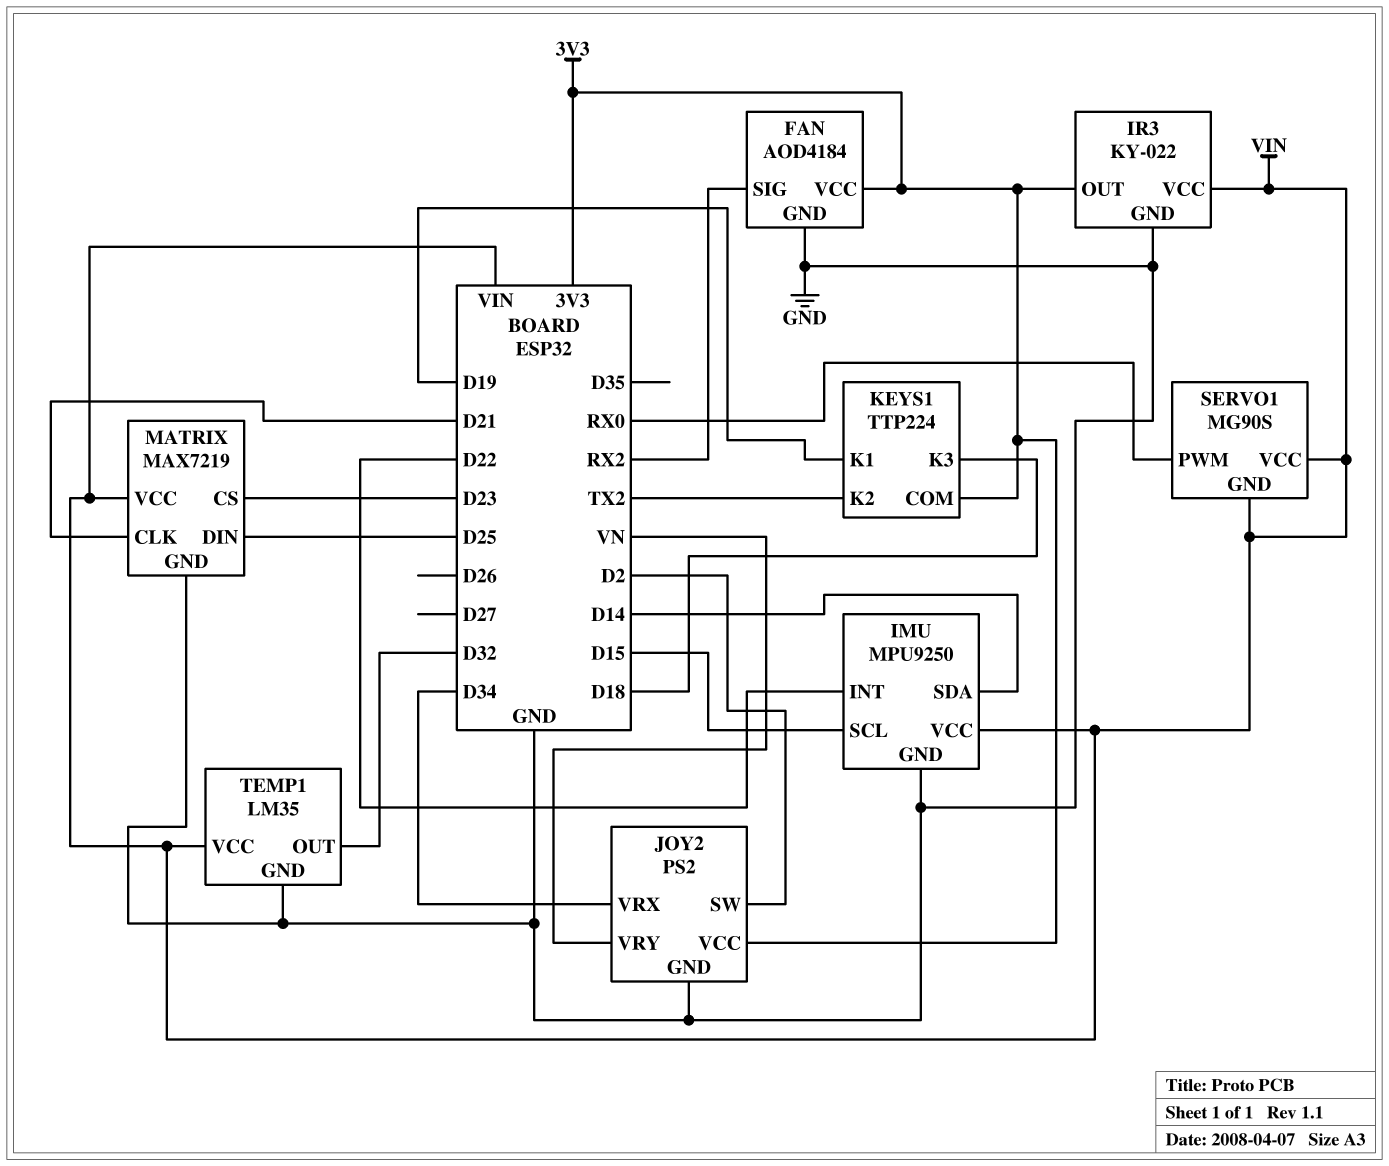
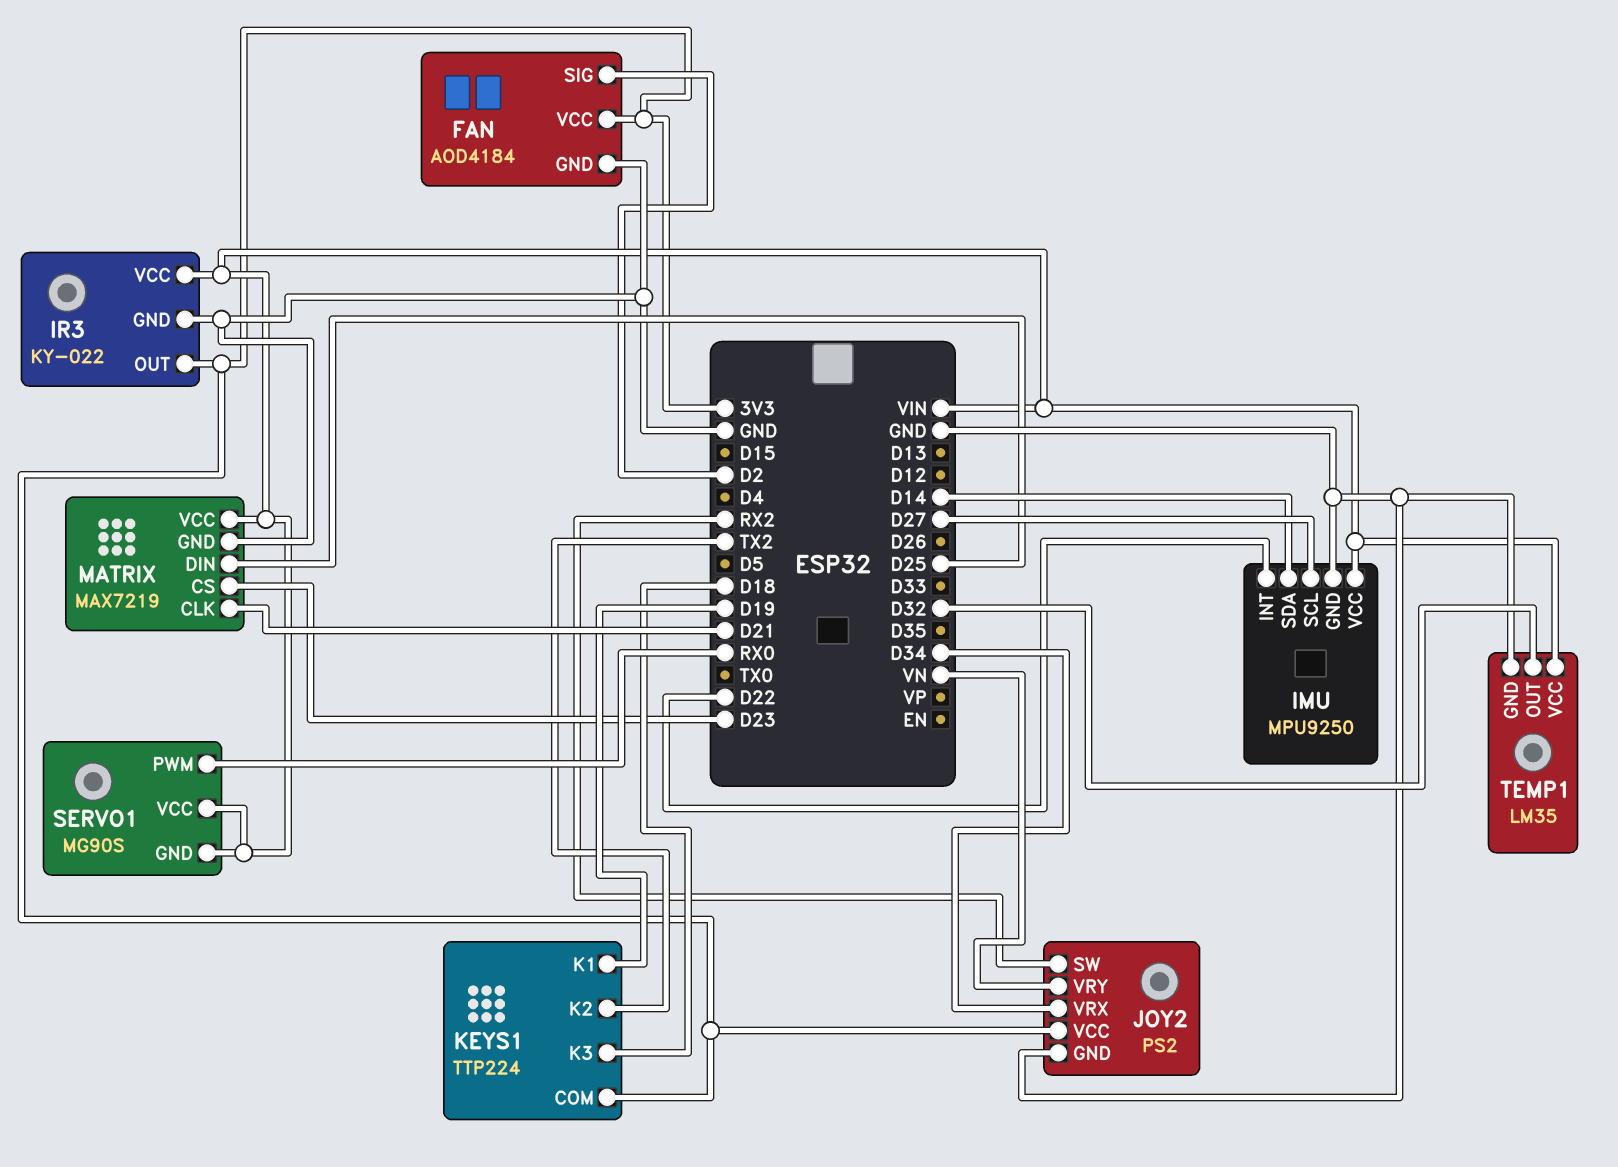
FAN pin SIG: RX2 -> D2
IMU pin SCL: D15 -> D27
JOY2 pin SW: D2 -> RX2

